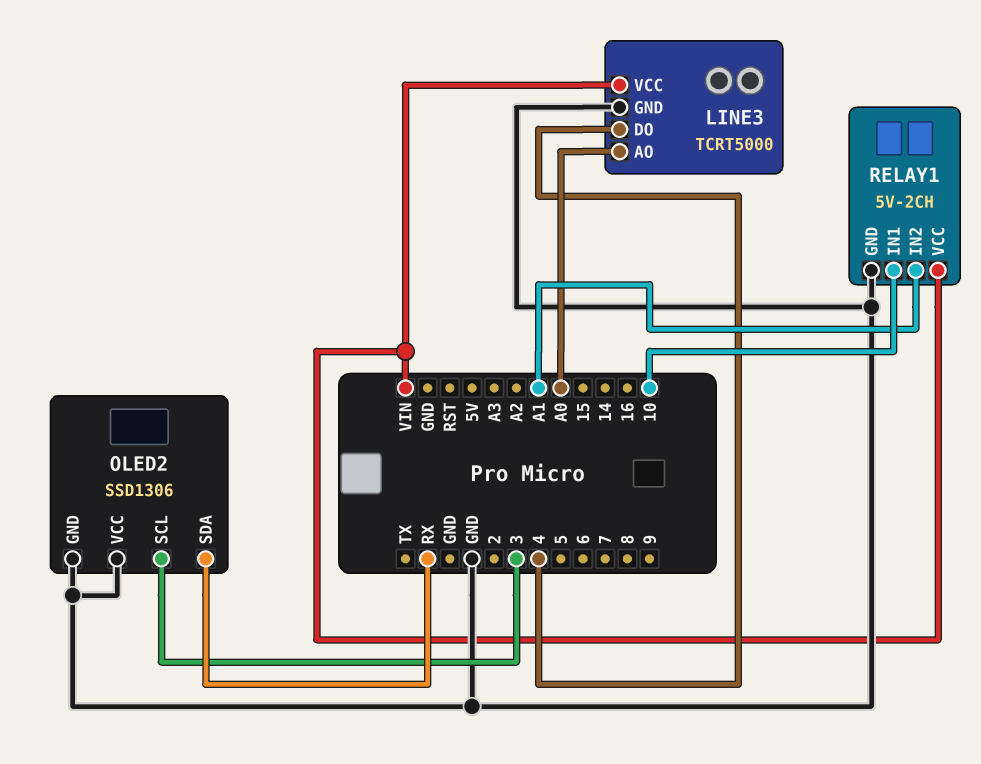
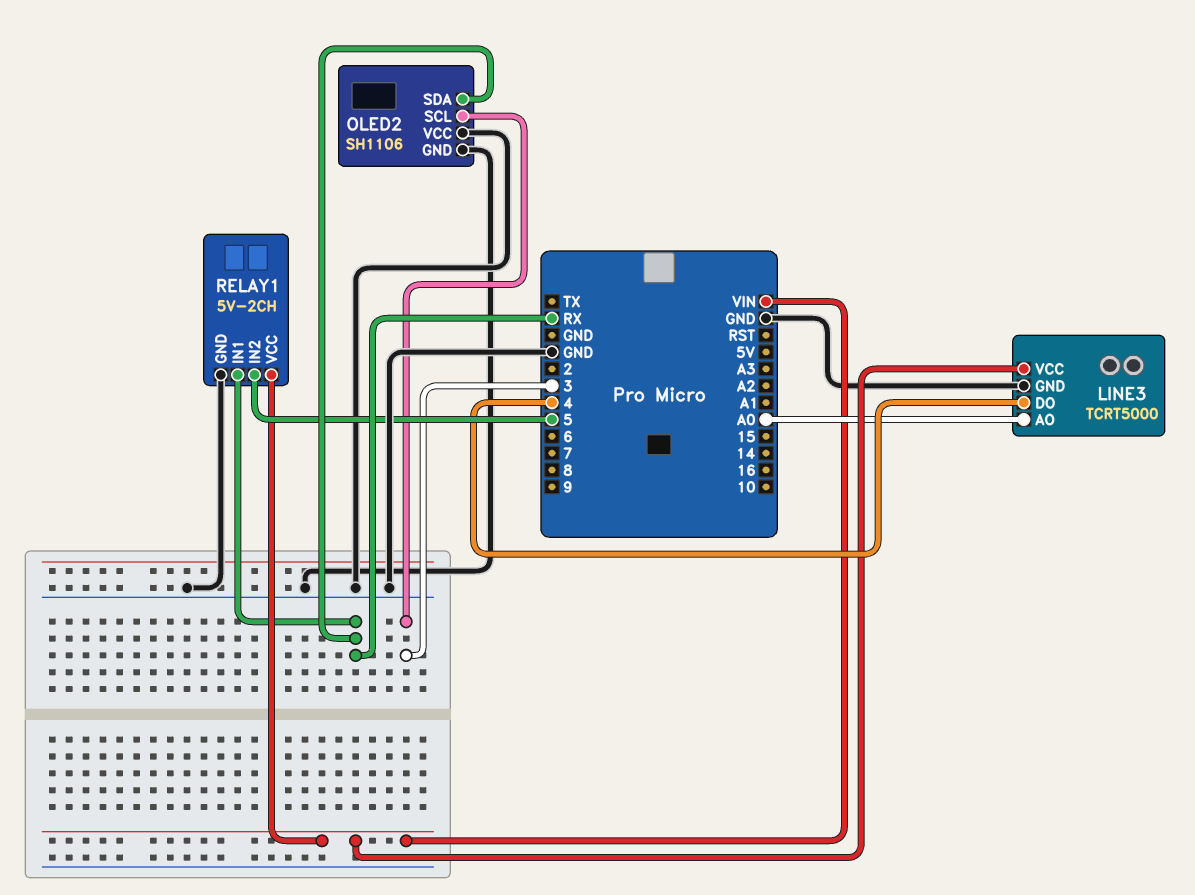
OLED2: SSD1306 -> SH1106
RELAY1 pin IN1: 10 -> RX
RELAY1 pin IN2: A1 -> 5

